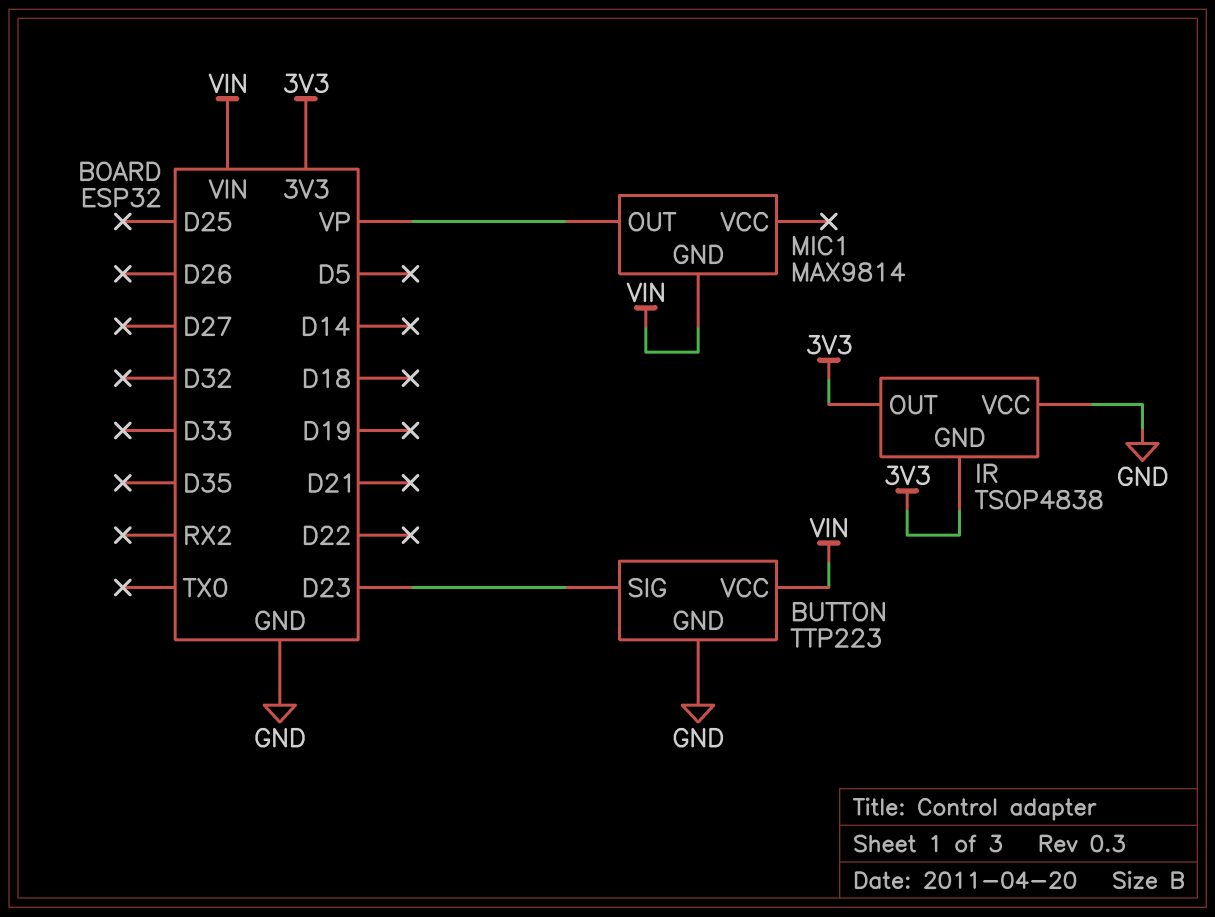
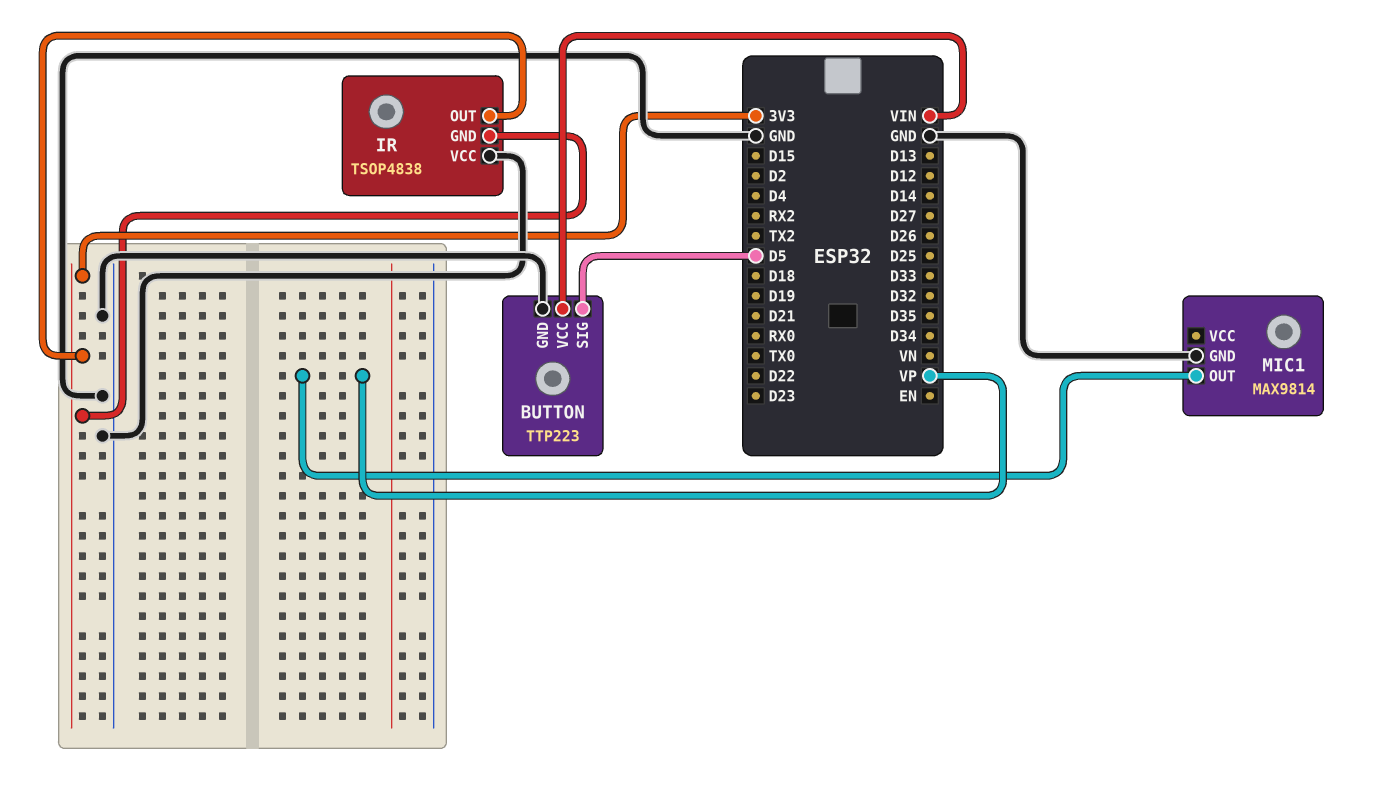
BUTTON pin SIG: D23 -> D5
MIC1 pin GND: VIN -> GND

